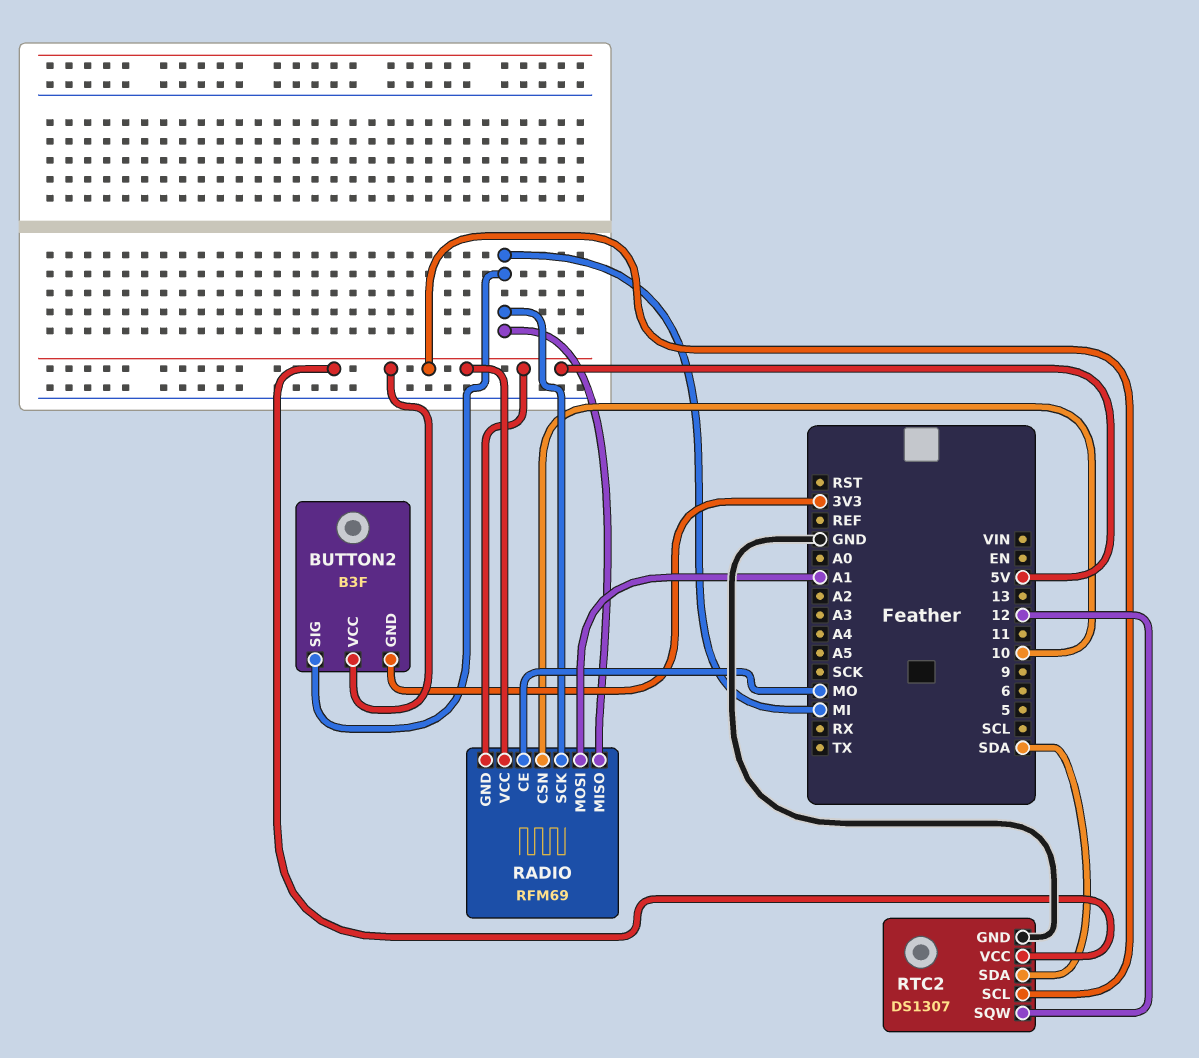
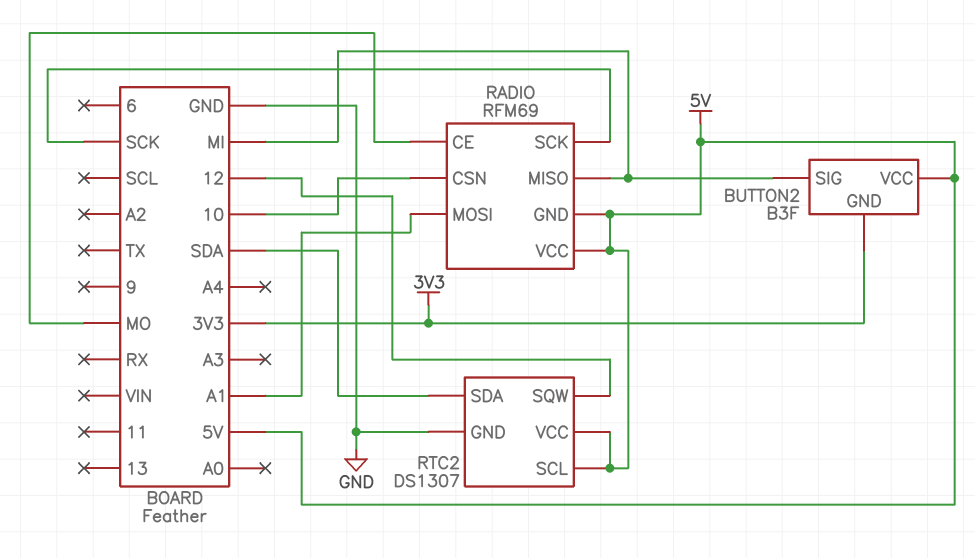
RADIO pin SCK: MI -> SCK

